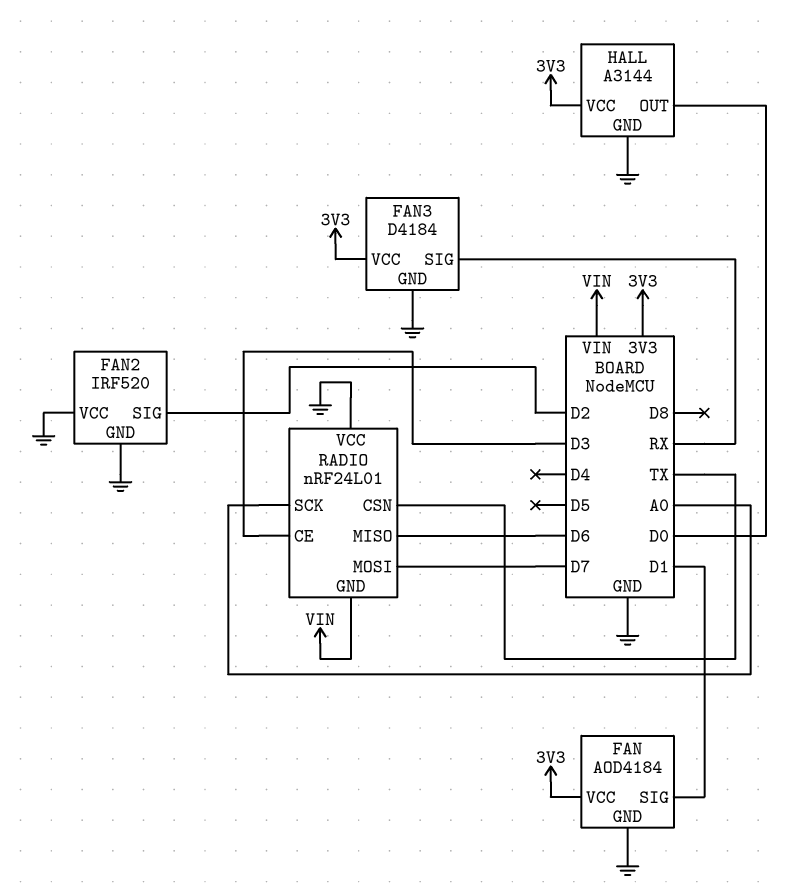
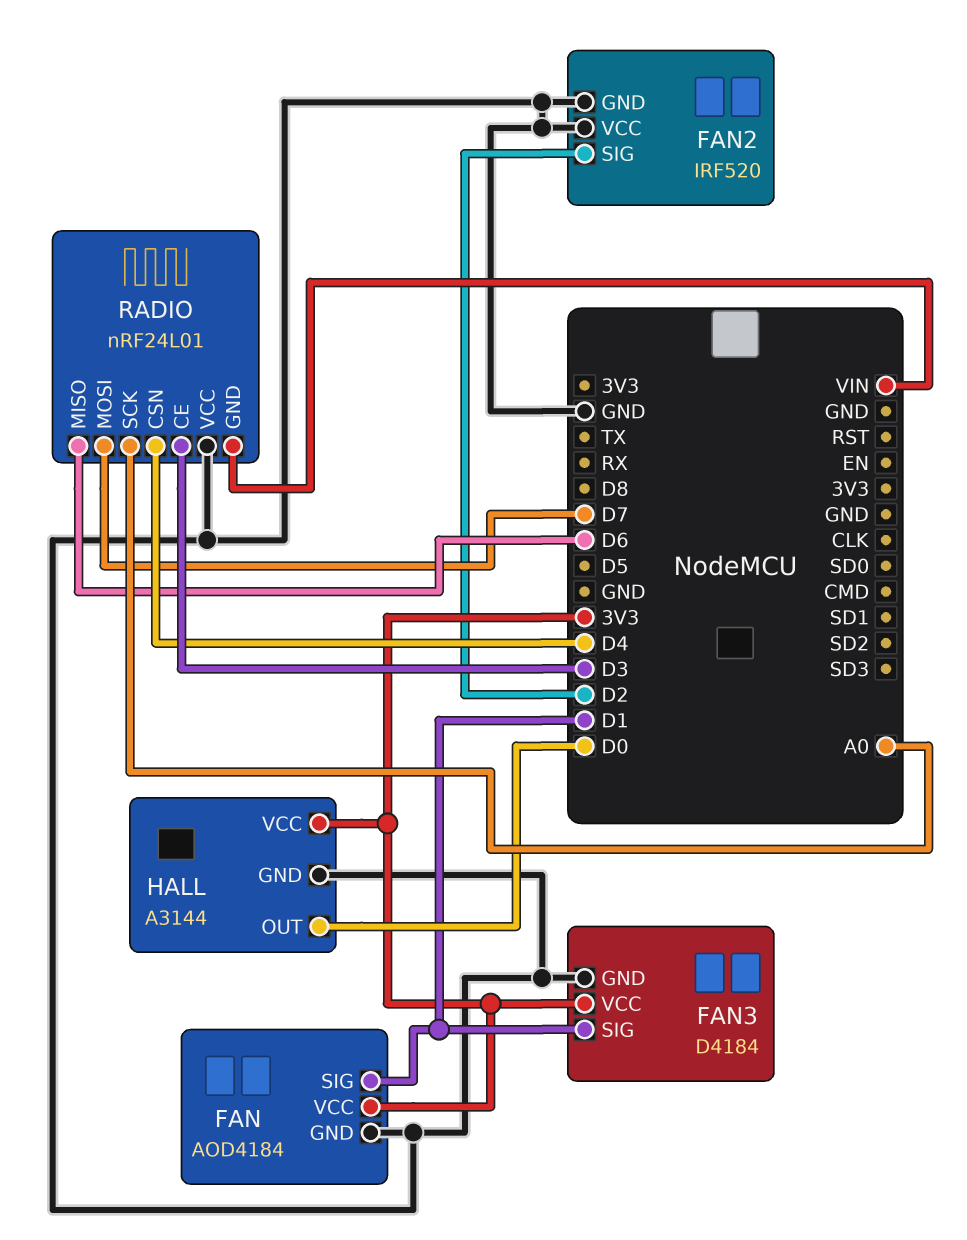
FAN3 pin SIG: RX -> D1
RADIO pin CSN: TX -> D4

